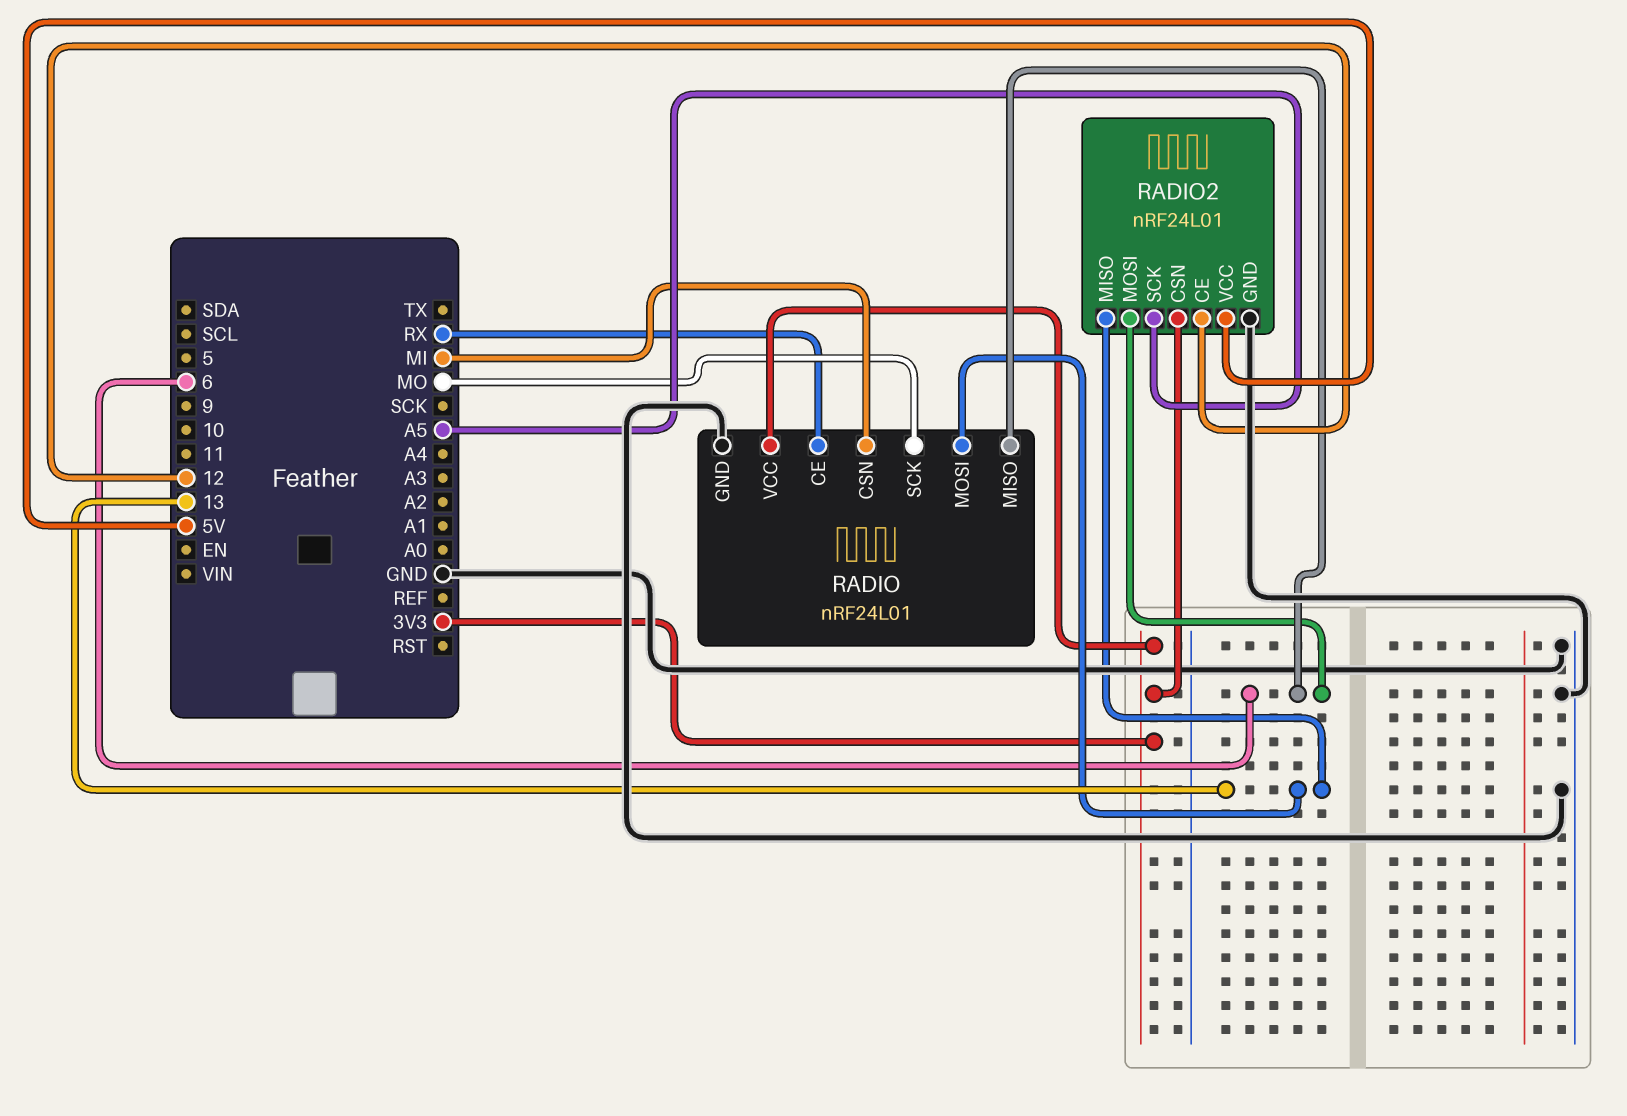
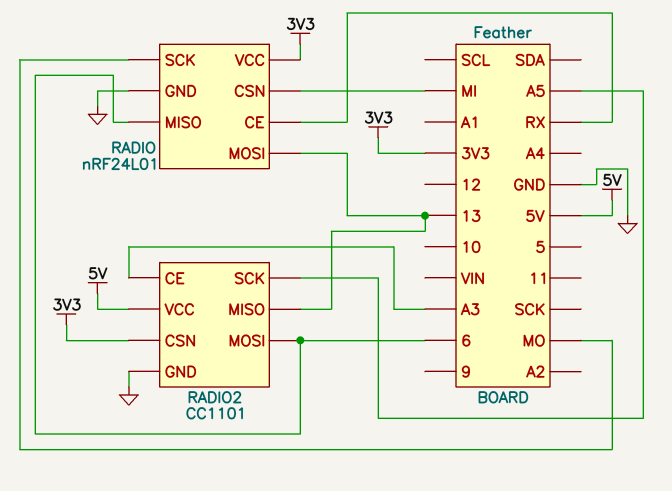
RADIO2: nRF24L01 -> CC1101
RADIO2 pin CE: 12 -> A3

